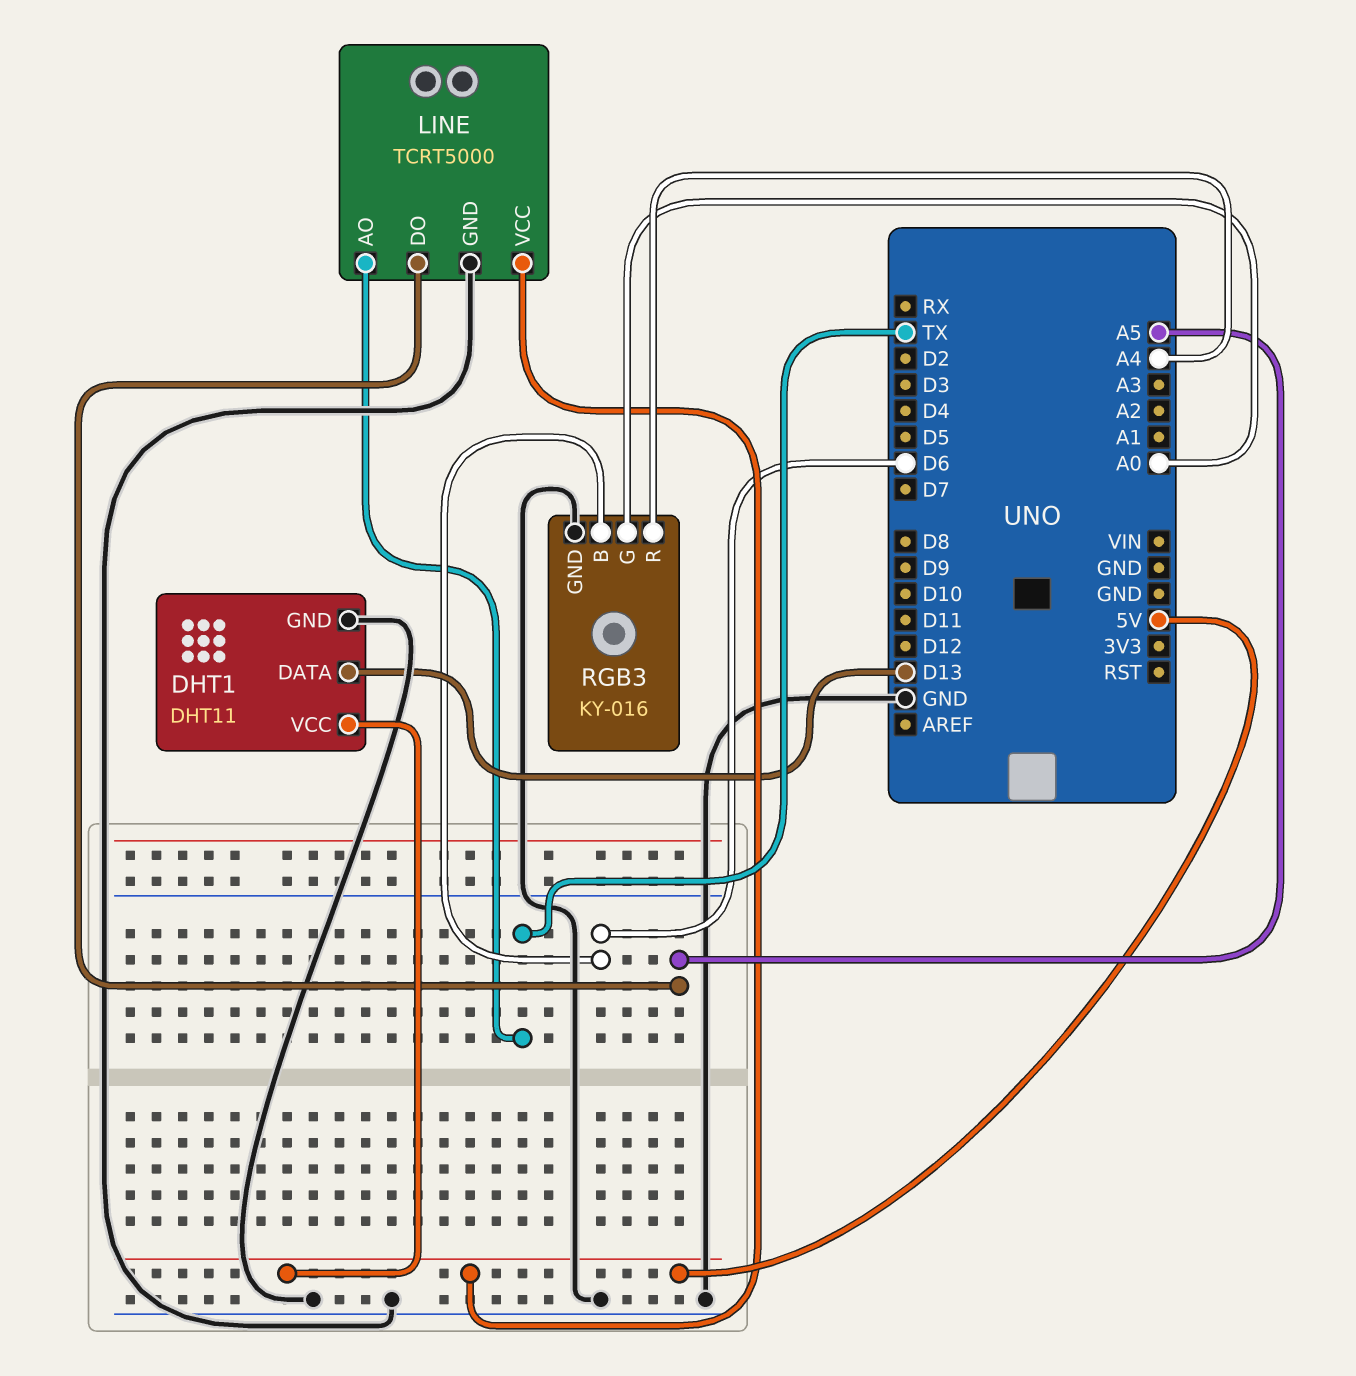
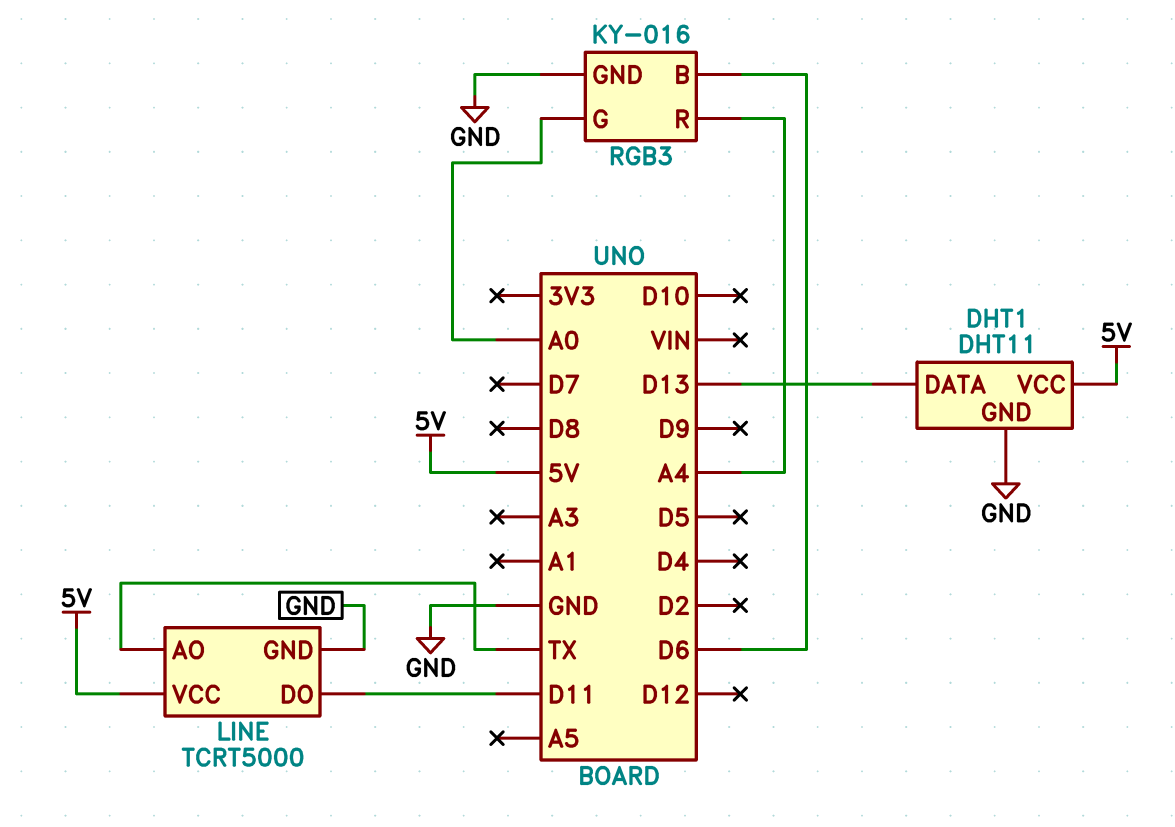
LINE pin DO: A5 -> D11

